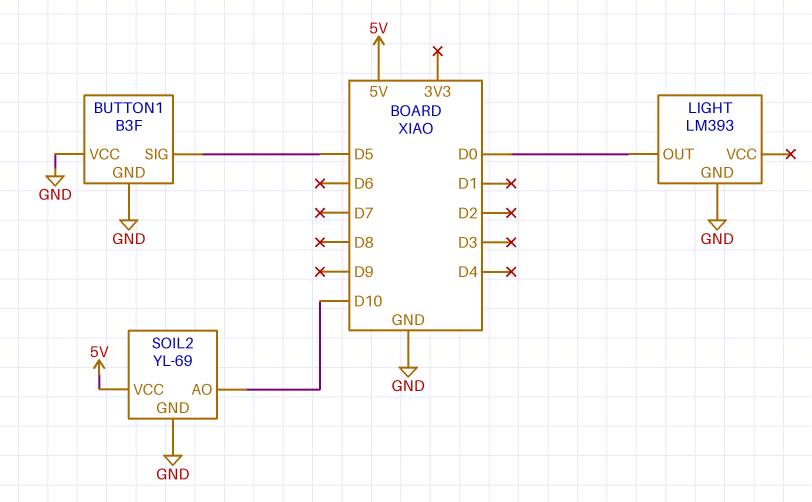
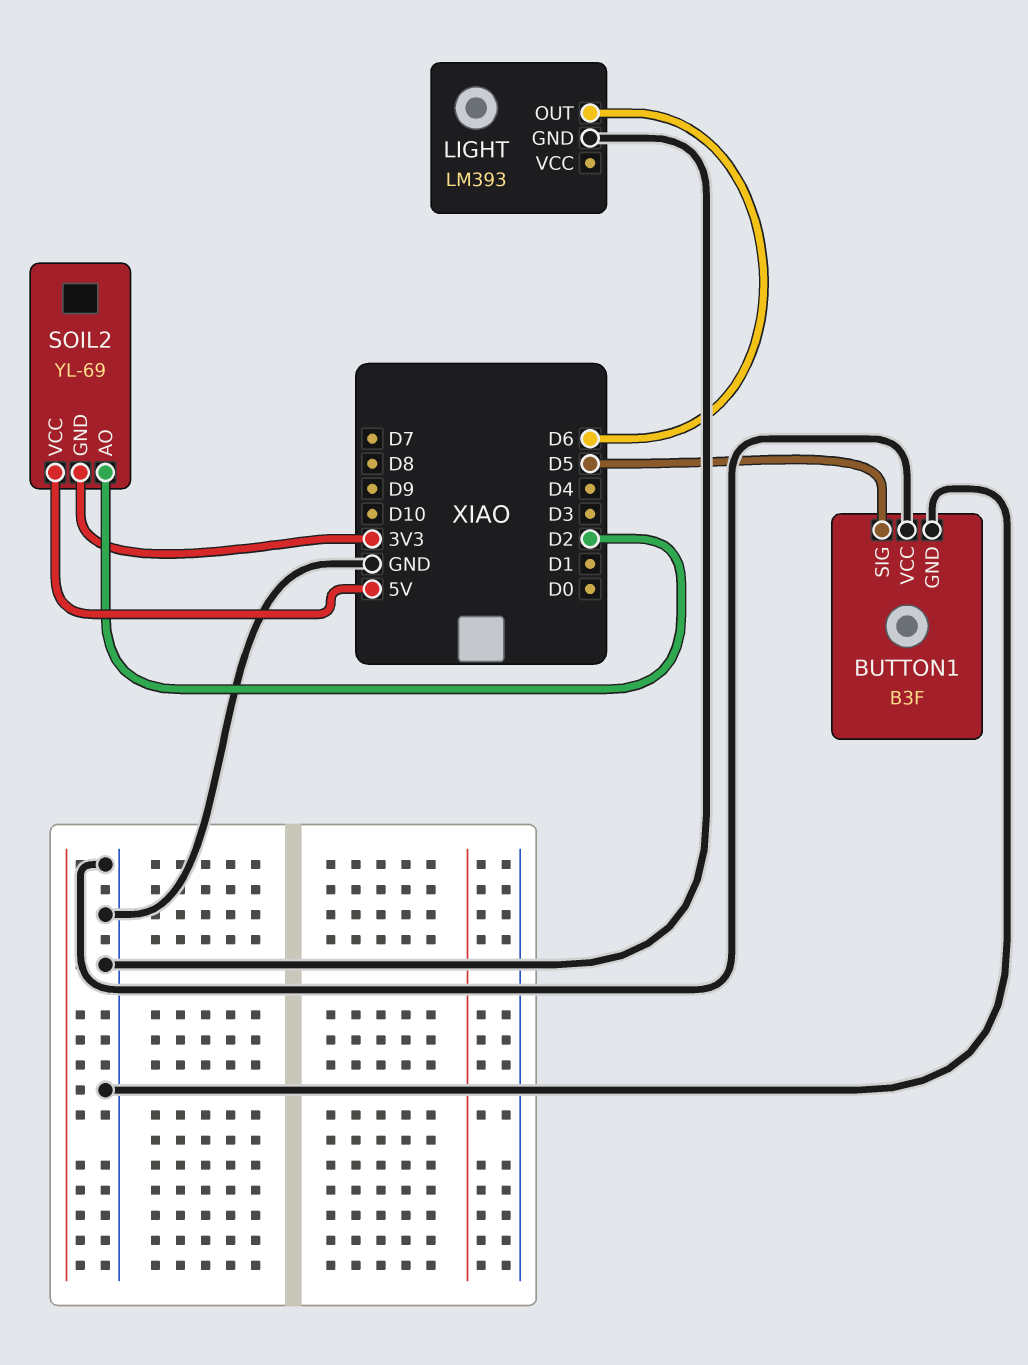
LIGHT pin OUT: D0 -> D6
SOIL2 pin AO: D10 -> D2
SOIL2 pin GND: GND -> 3V3

